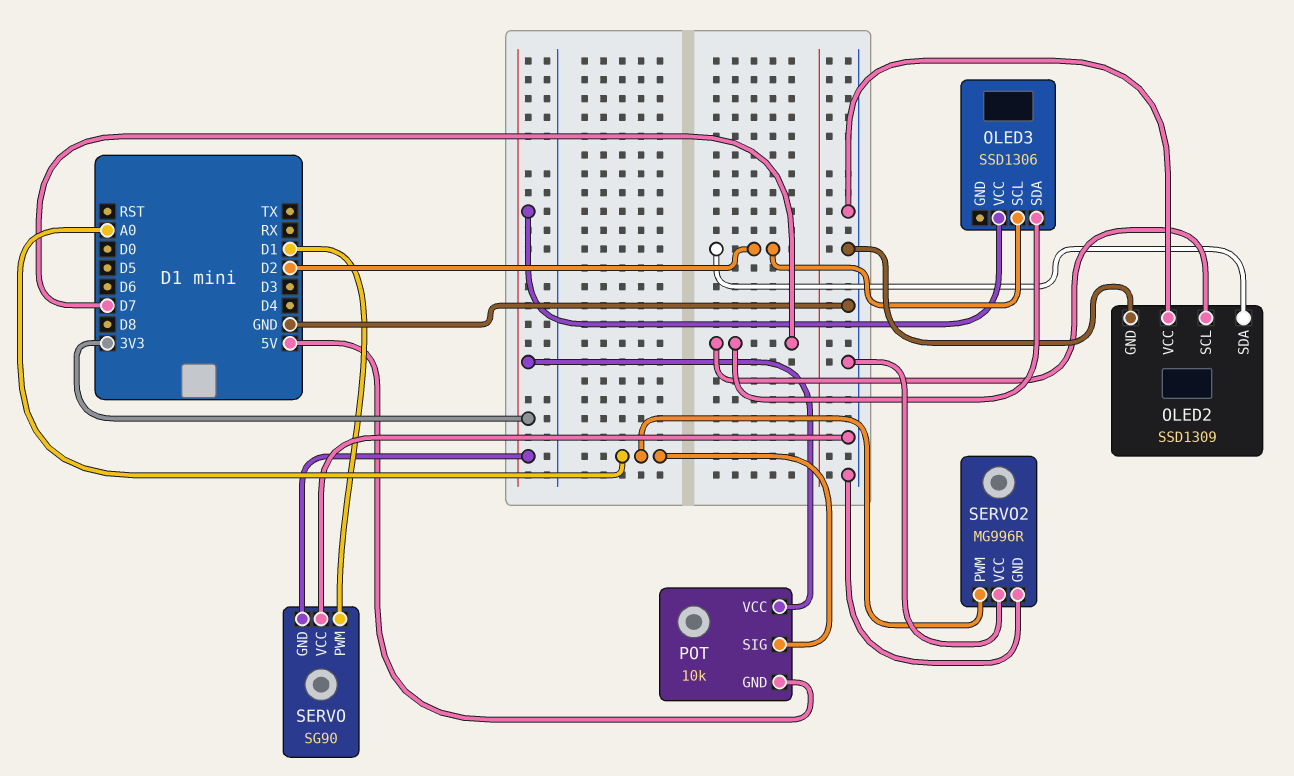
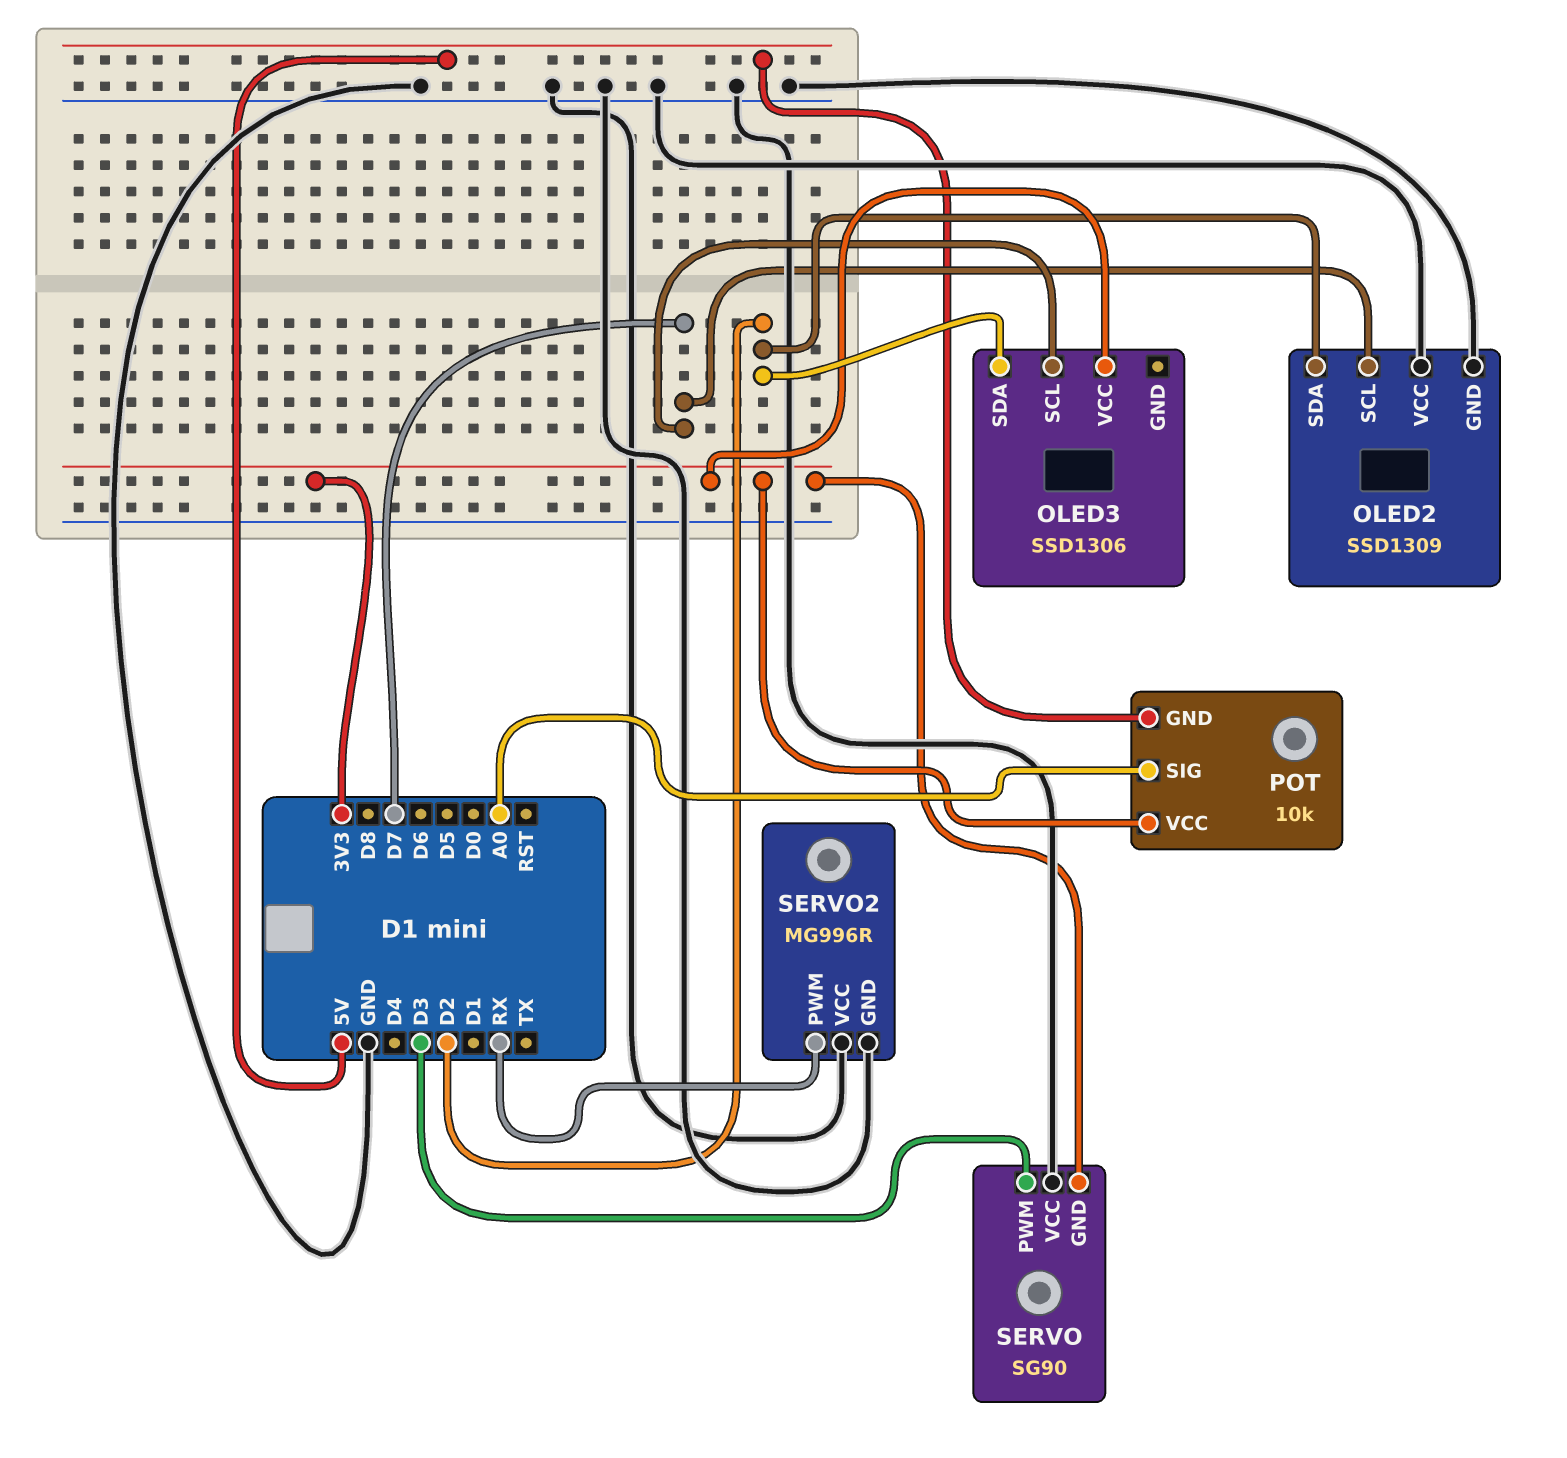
OLED3 pin SCL: D2 -> D7
OLED3 pin SDA: D7 -> D2
SERVO pin PWM: D1 -> D3
SERVO2 pin PWM: A0 -> RX

